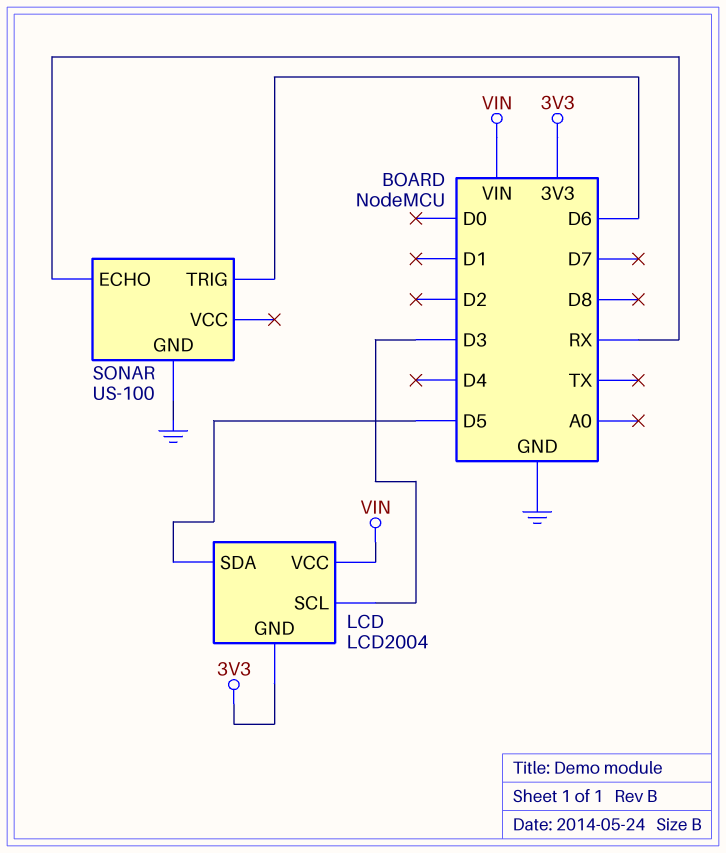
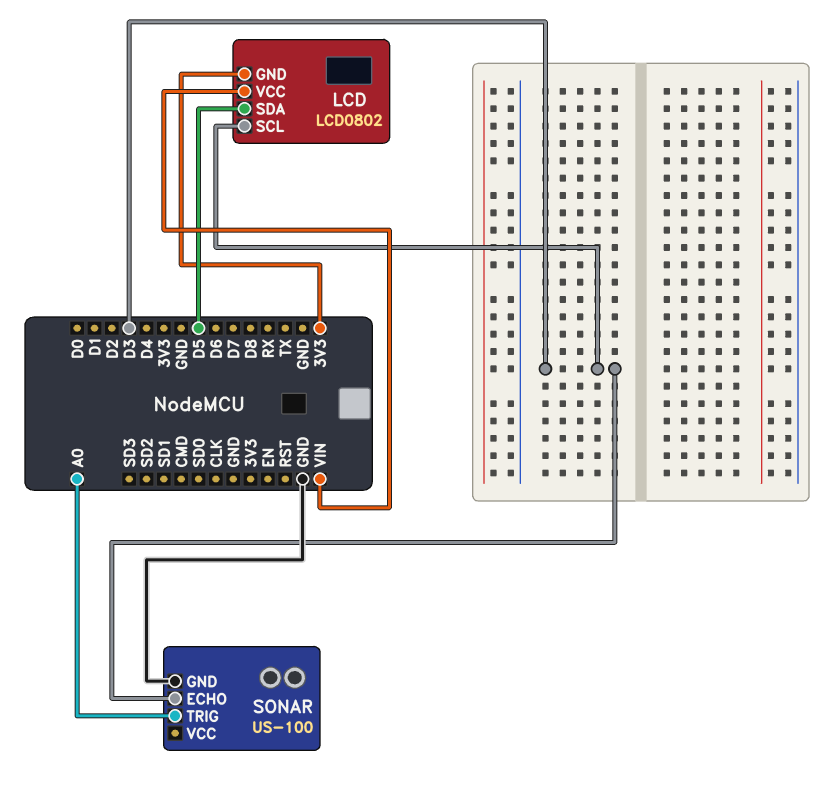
LCD: LCD2004 -> LCD0802
SONAR pin ECHO: RX -> D3
SONAR pin TRIG: D6 -> A0

